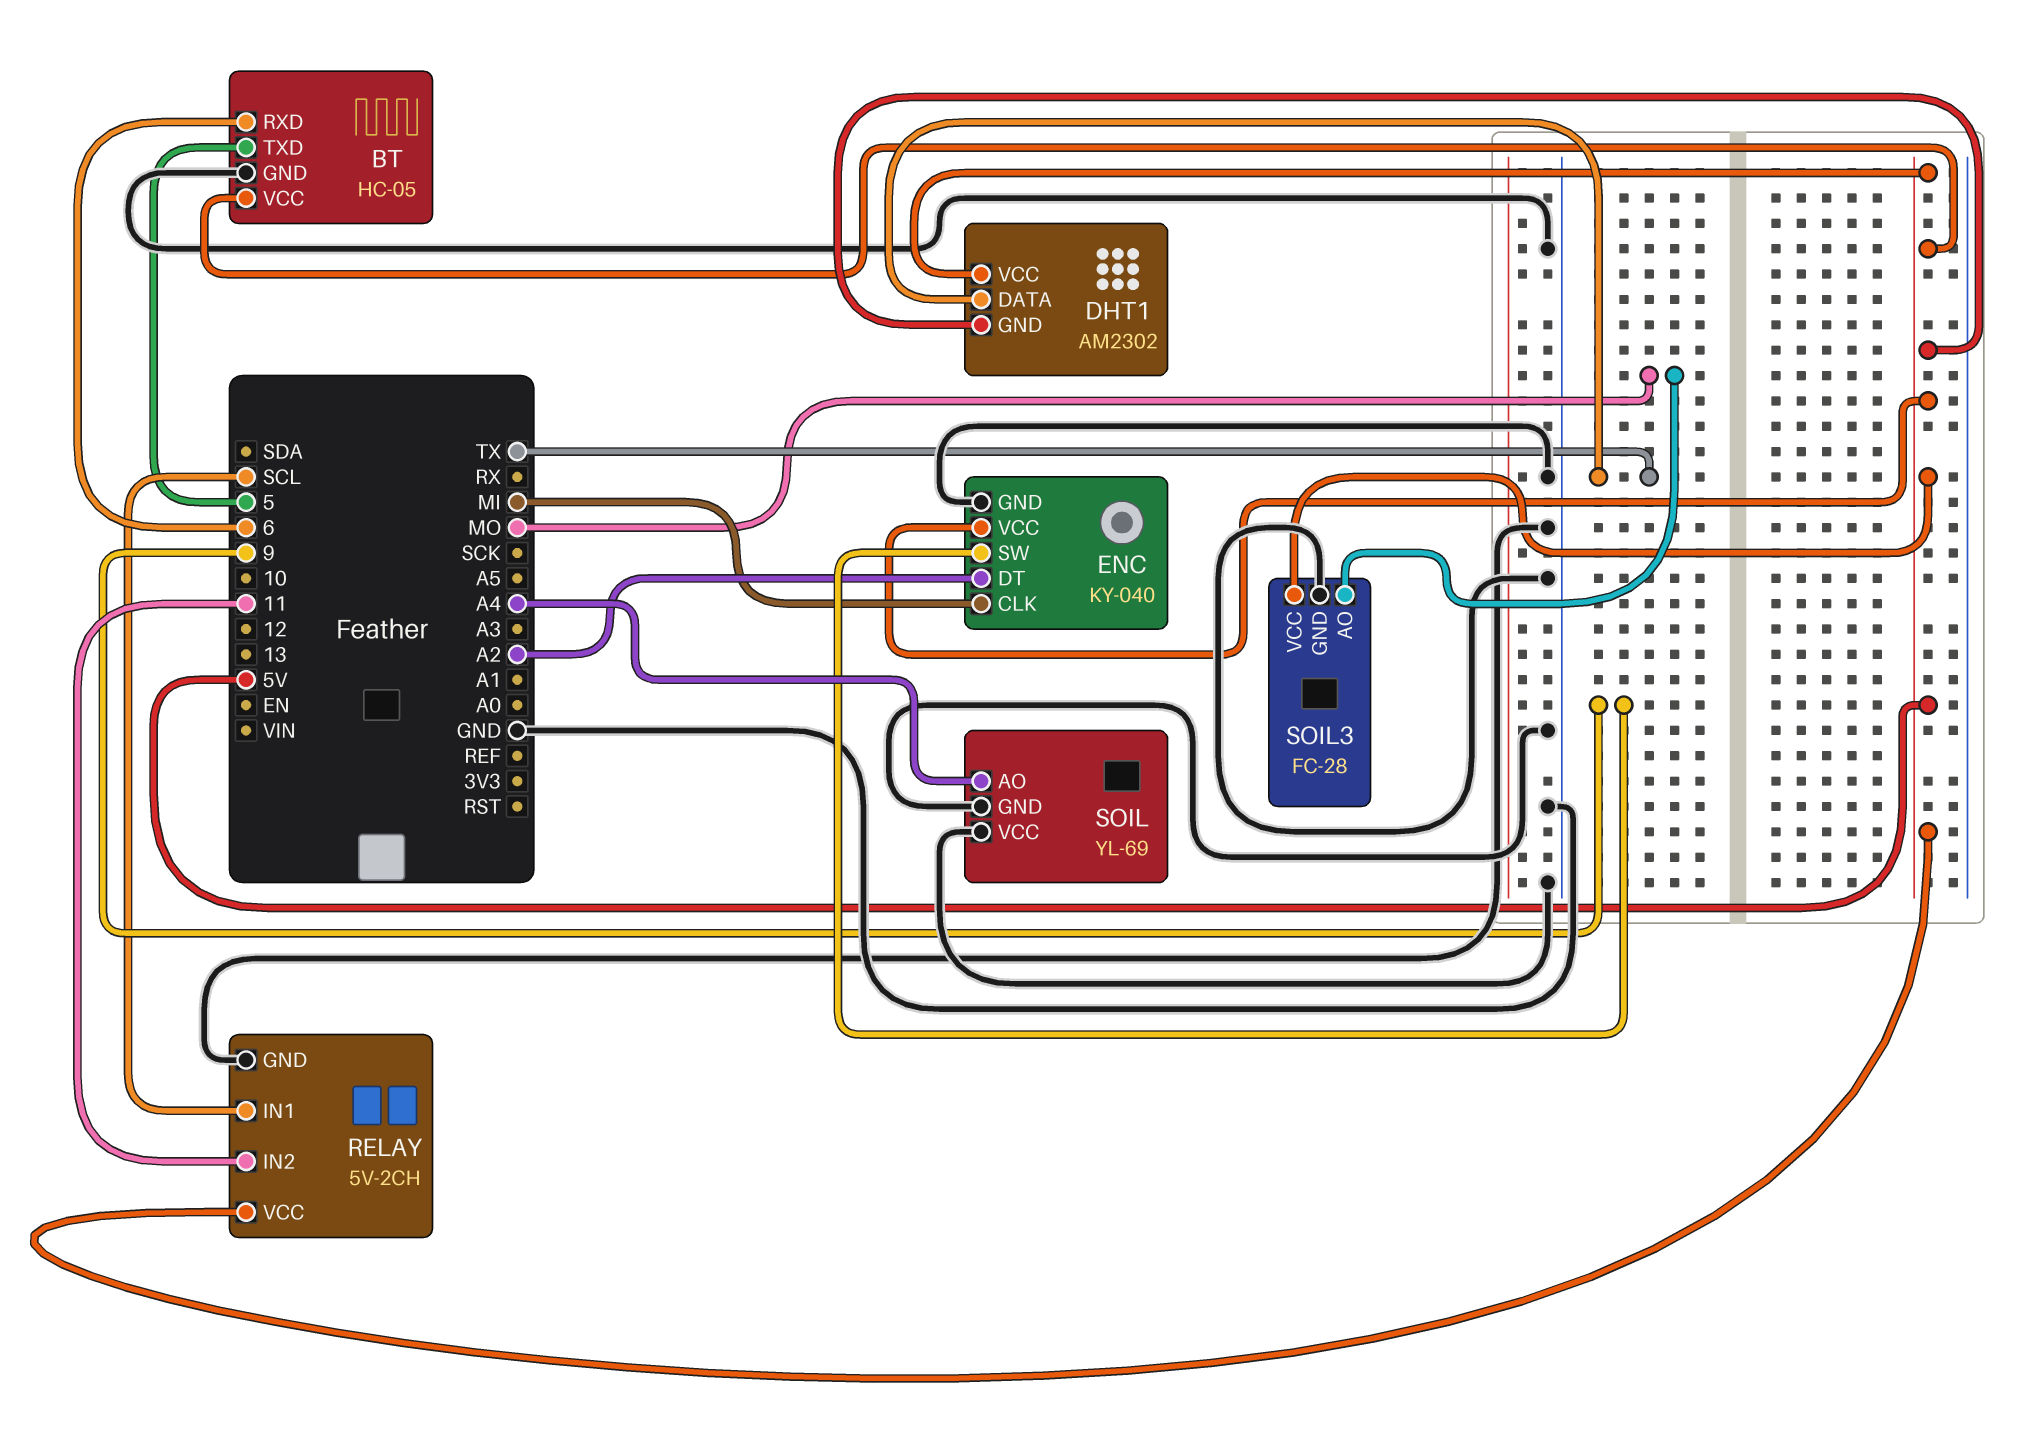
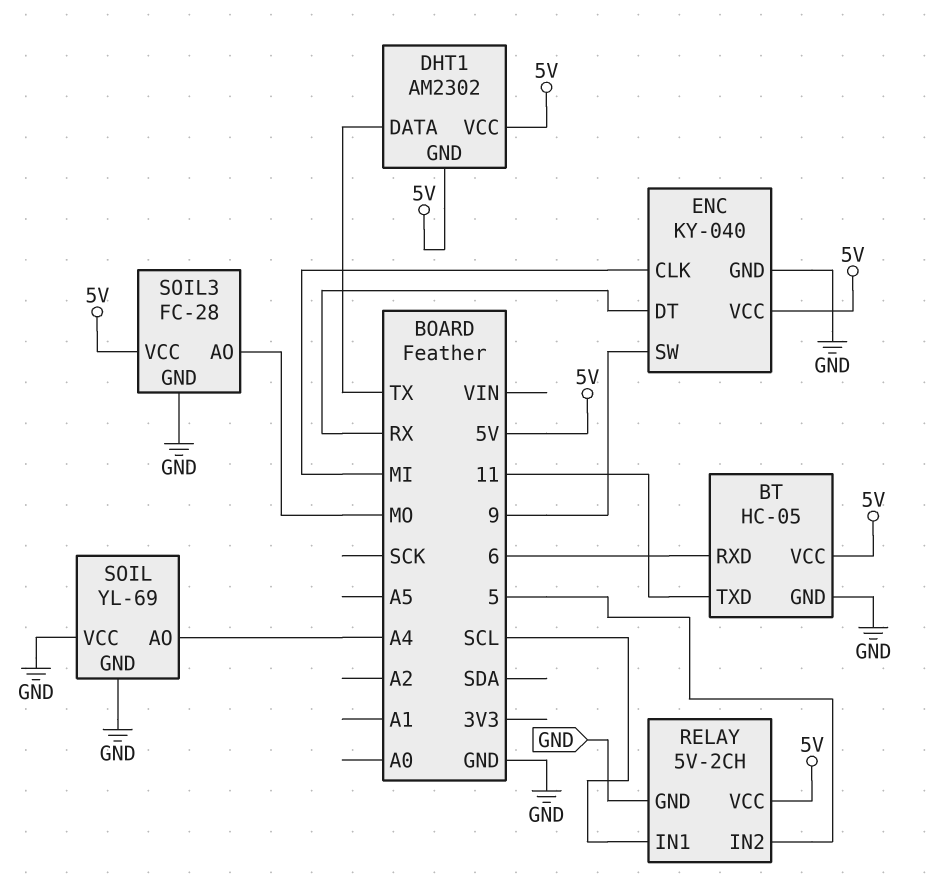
BT pin TXD: 5 -> 11
ENC pin DT: A2 -> RX
RELAY pin IN2: 11 -> 5

